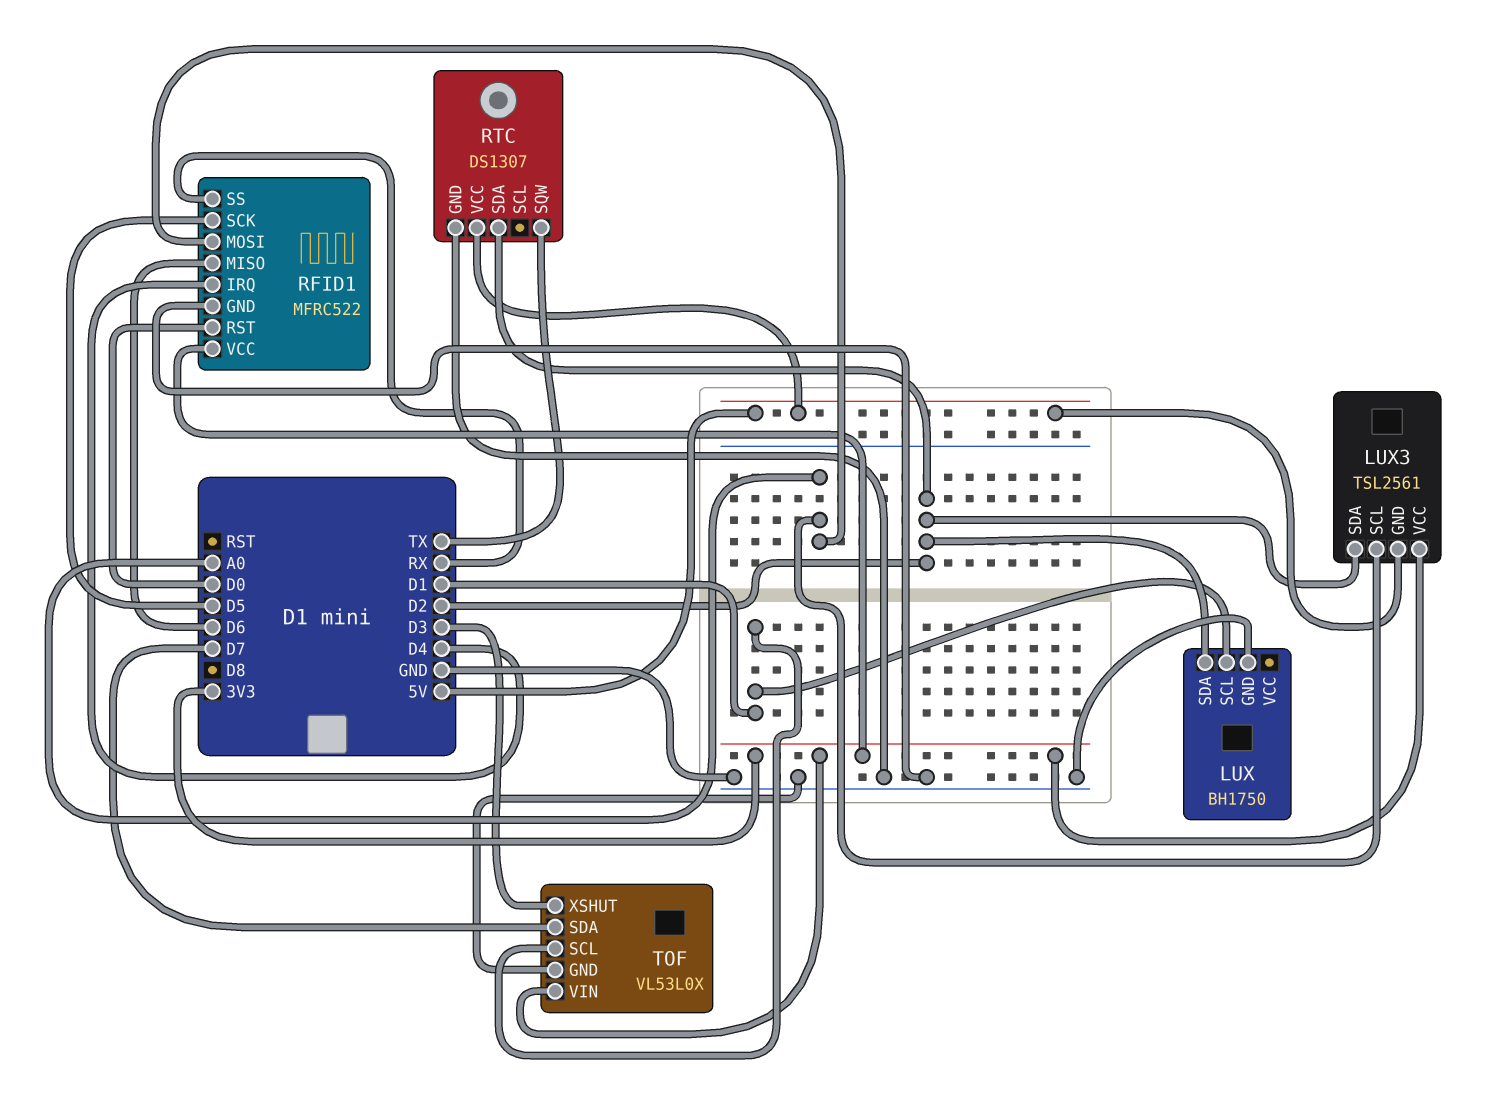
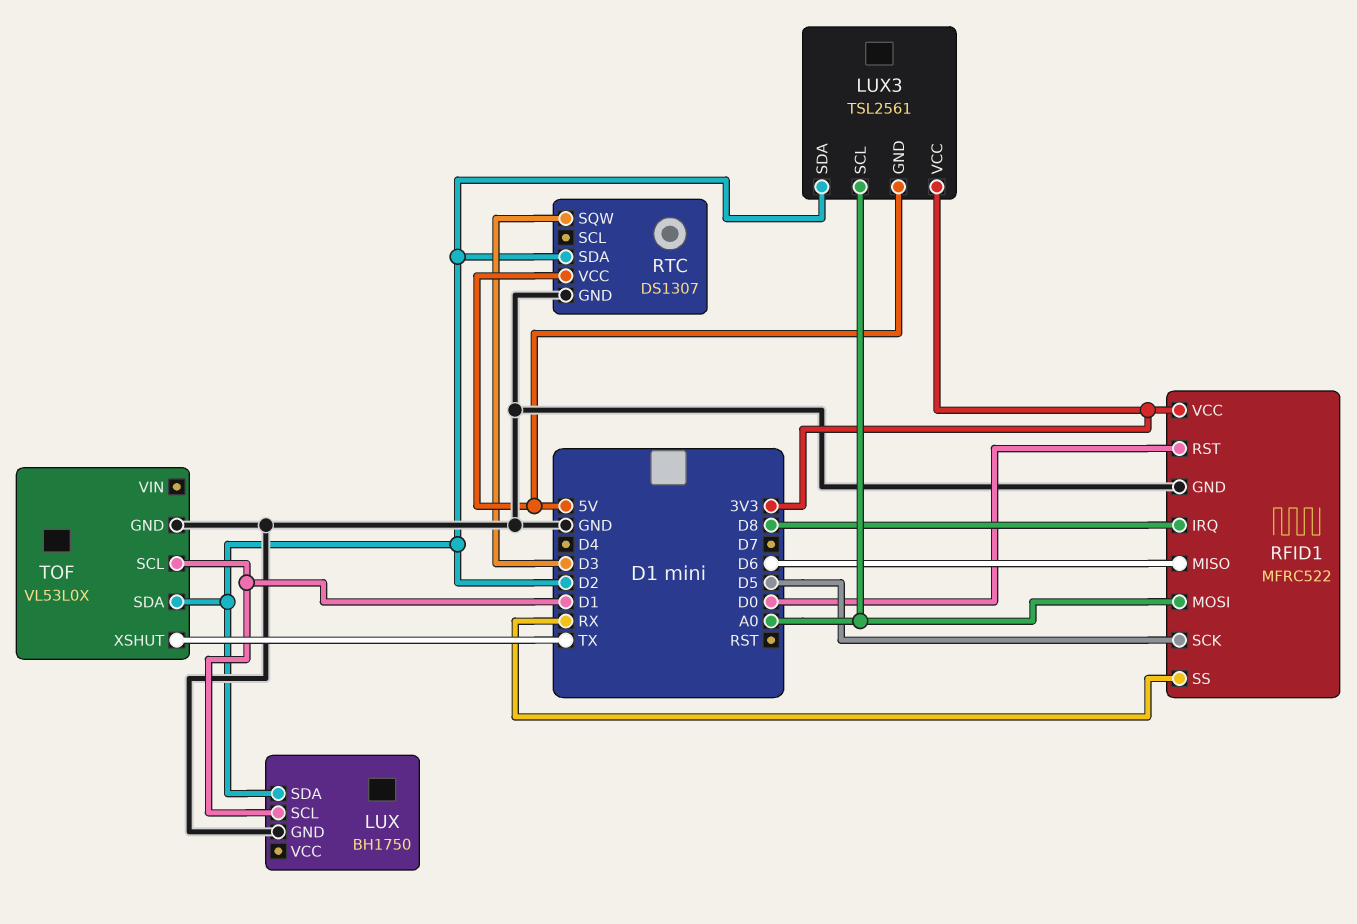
RFID1 pin IRQ: D4 -> D8
RTC pin SQW: TX -> D3
TOF pin SDA: D7 -> D2
TOF pin VIN: 3V3 -> none
TOF pin XSHUT: D3 -> TX

